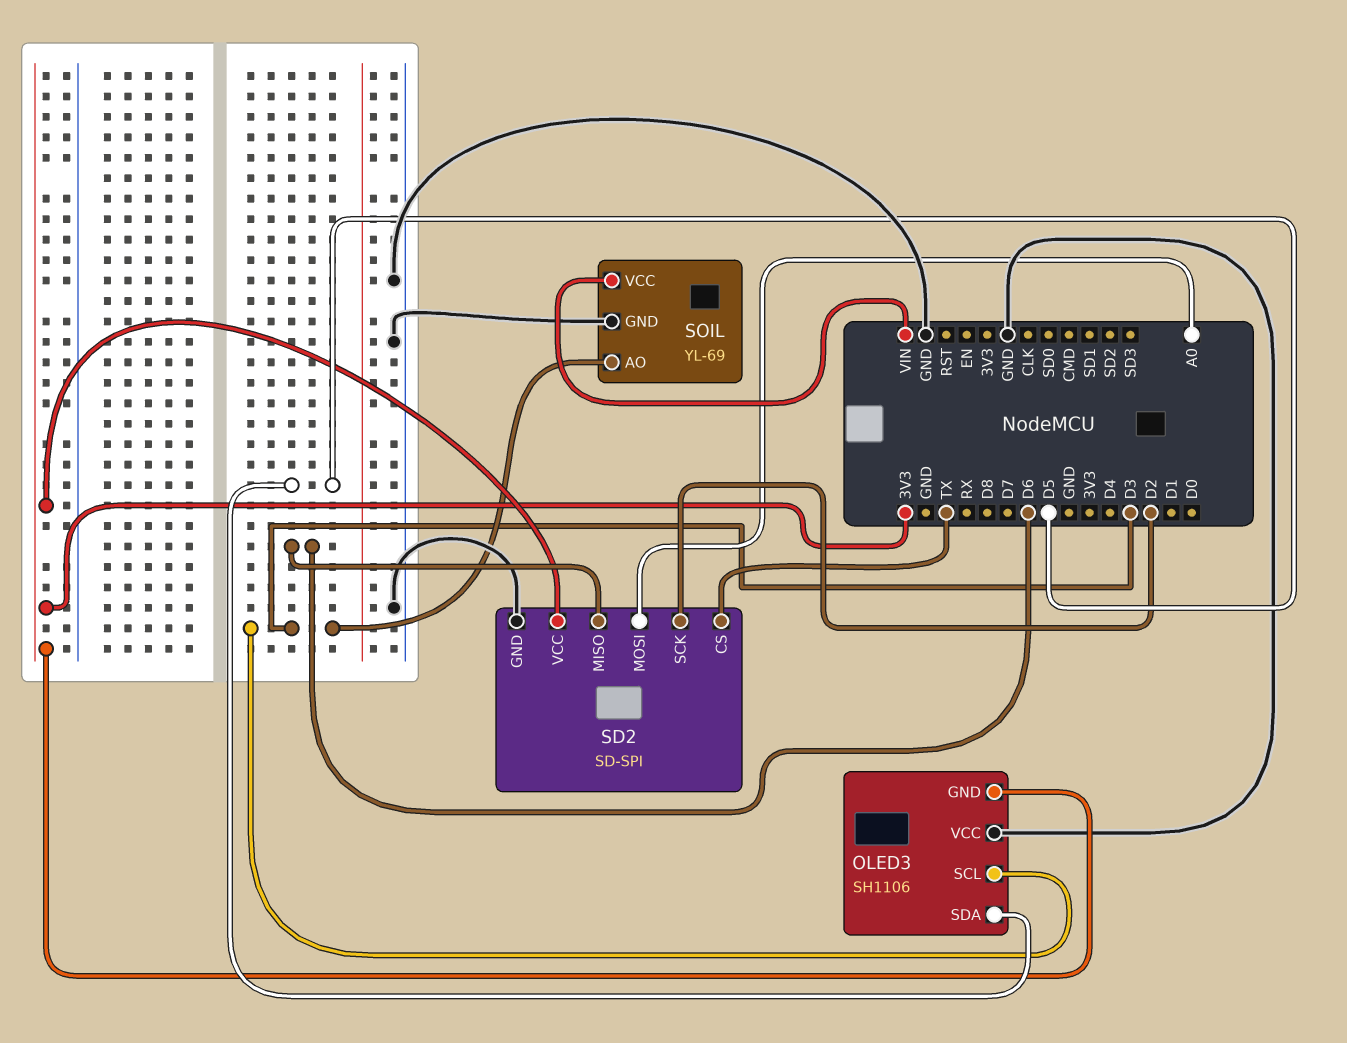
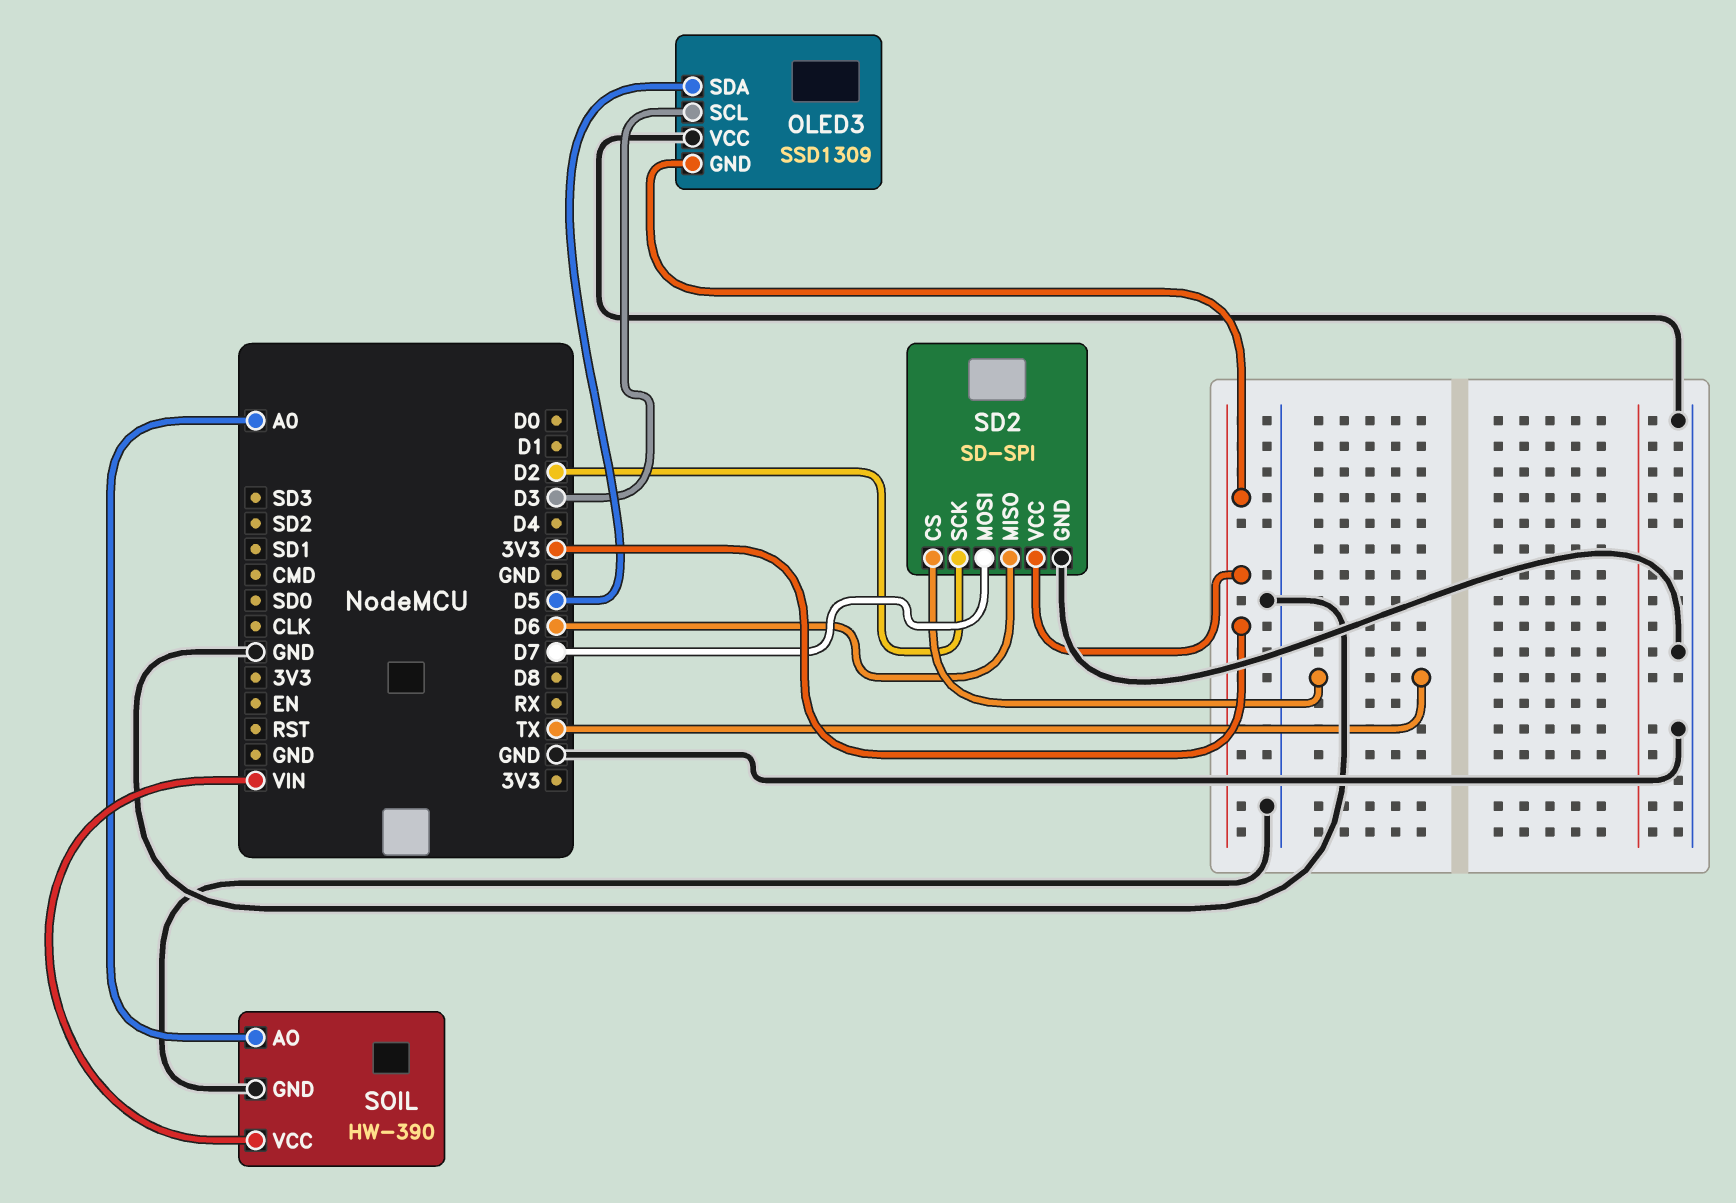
OLED3: SH1106 -> SSD1309
SD2 pin MOSI: A0 -> D7
SOIL: YL-69 -> HW-390
SOIL pin AO: D3 -> A0

